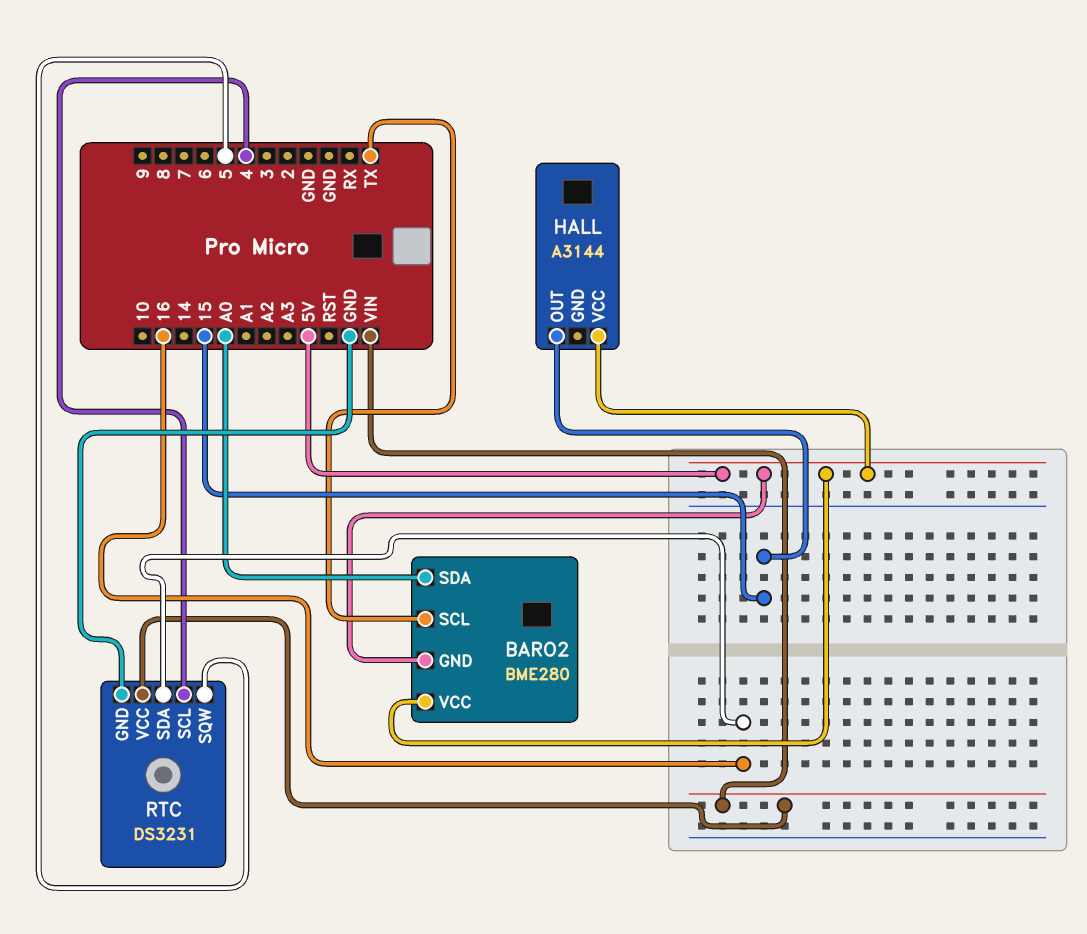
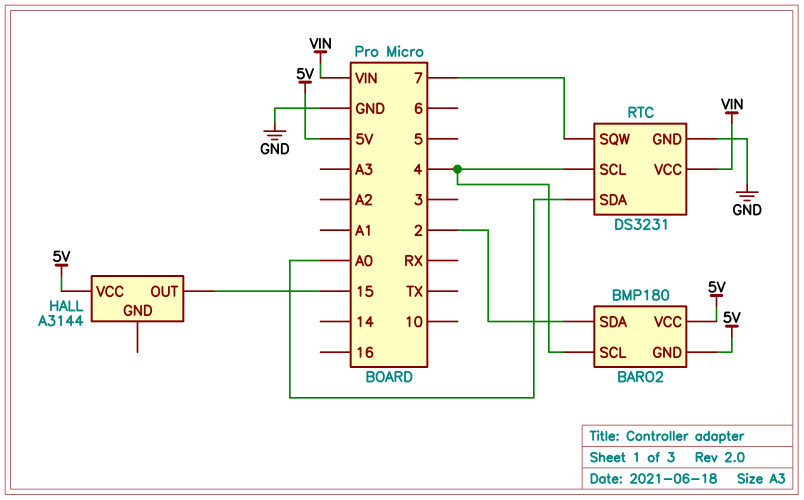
BARO2: BME280 -> BMP180
BARO2 pin SCL: TX -> 4
BARO2 pin SDA: A0 -> 2
RTC pin SDA: 16 -> A0
RTC pin SQW: 5 -> 7

